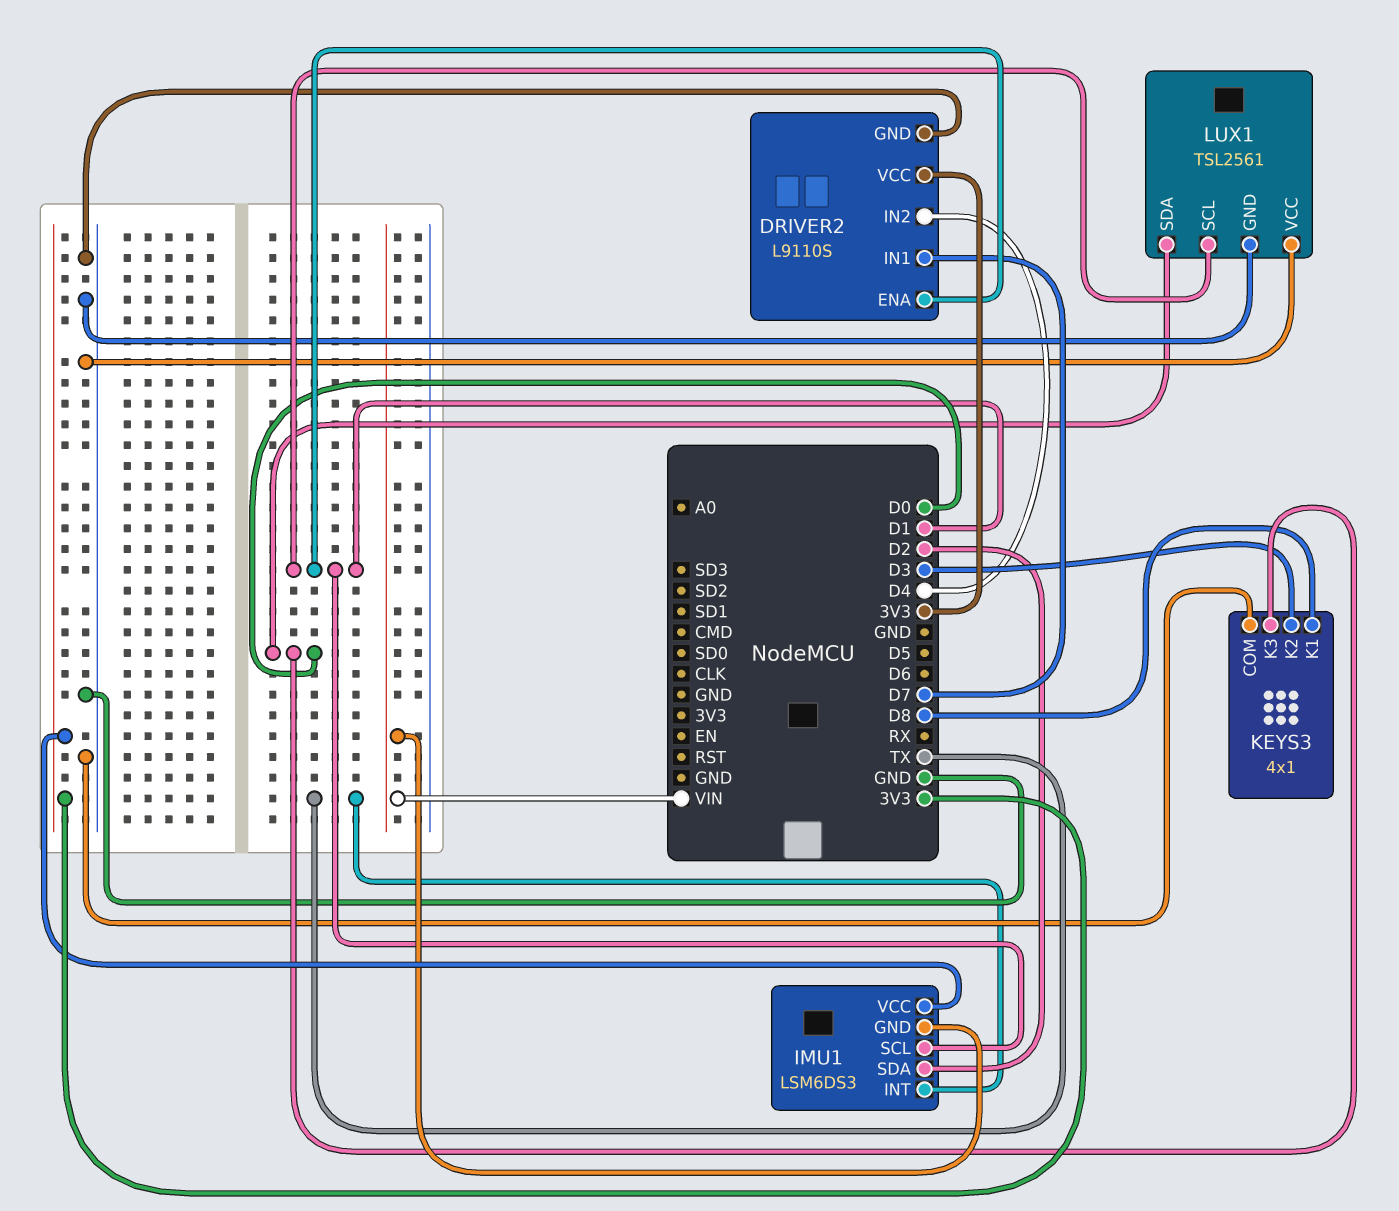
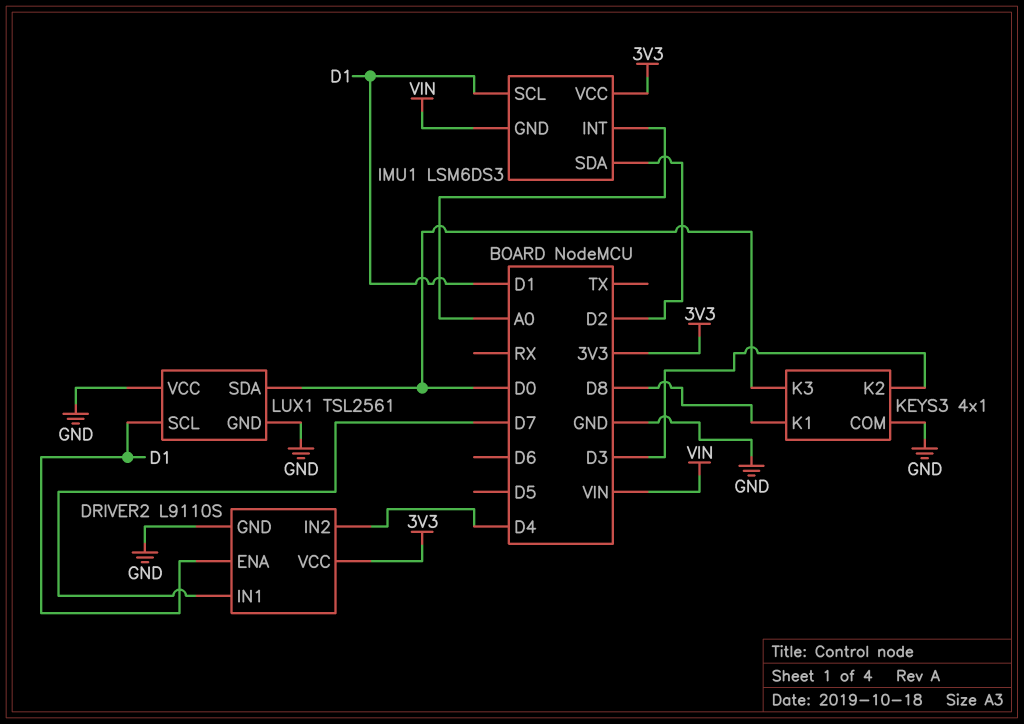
IMU1 pin INT: TX -> A0

